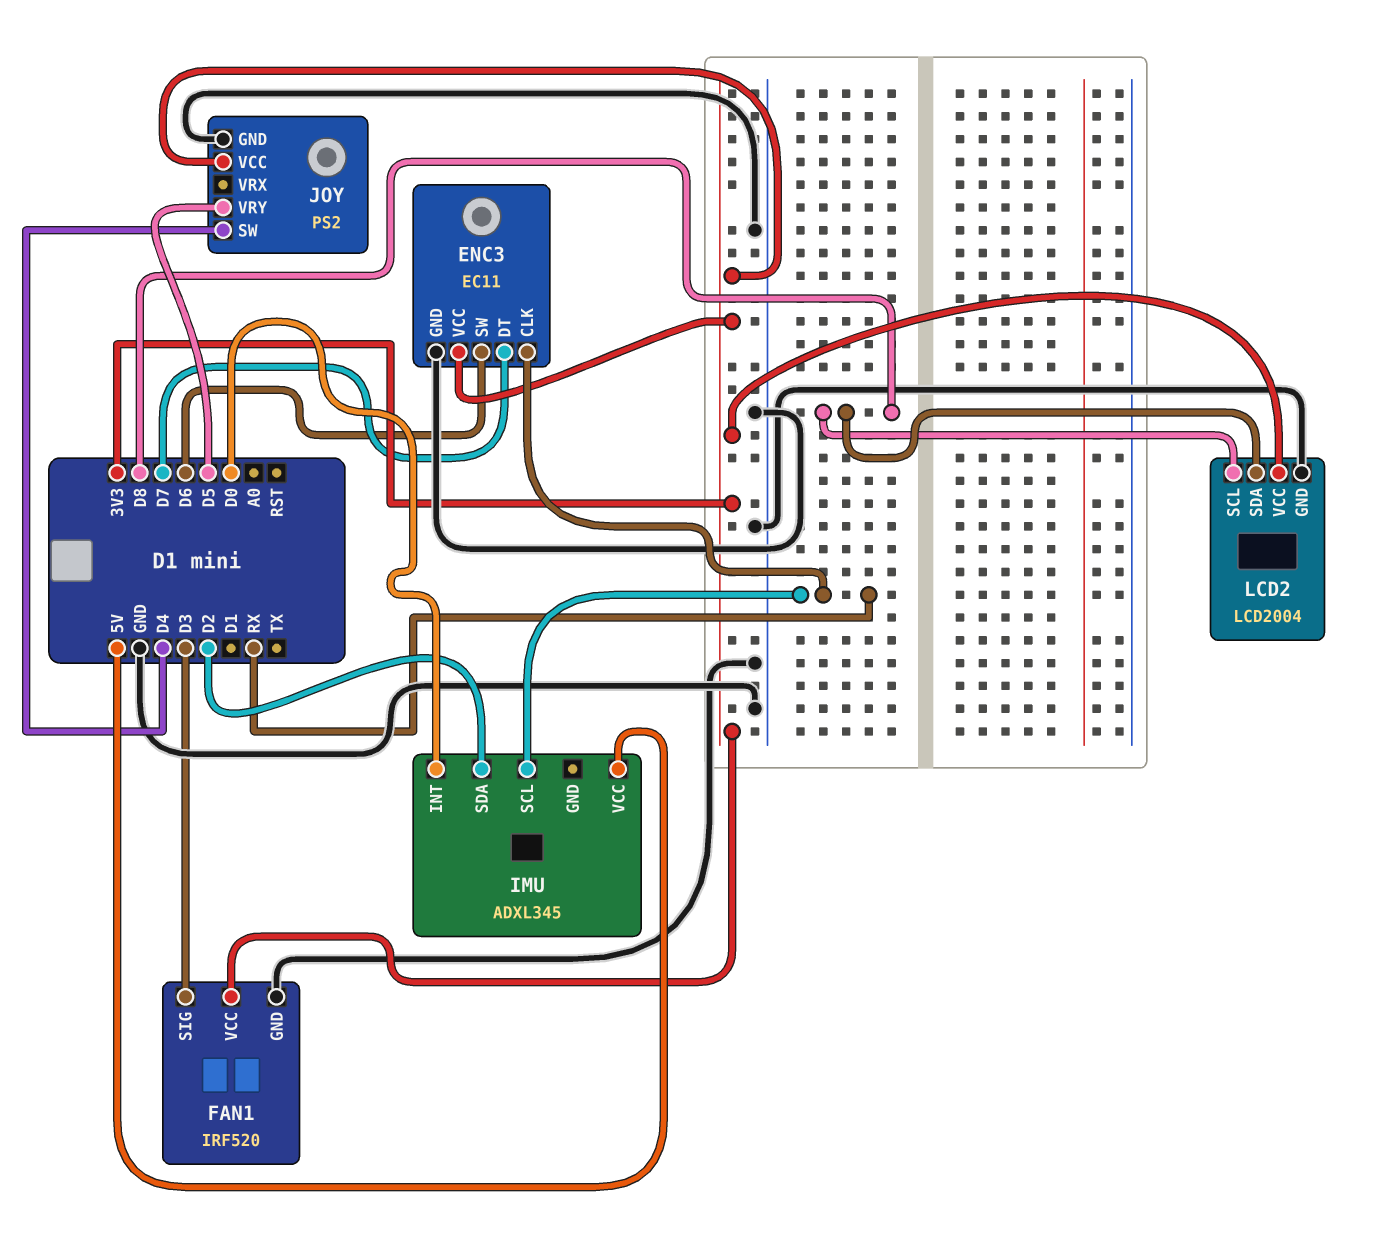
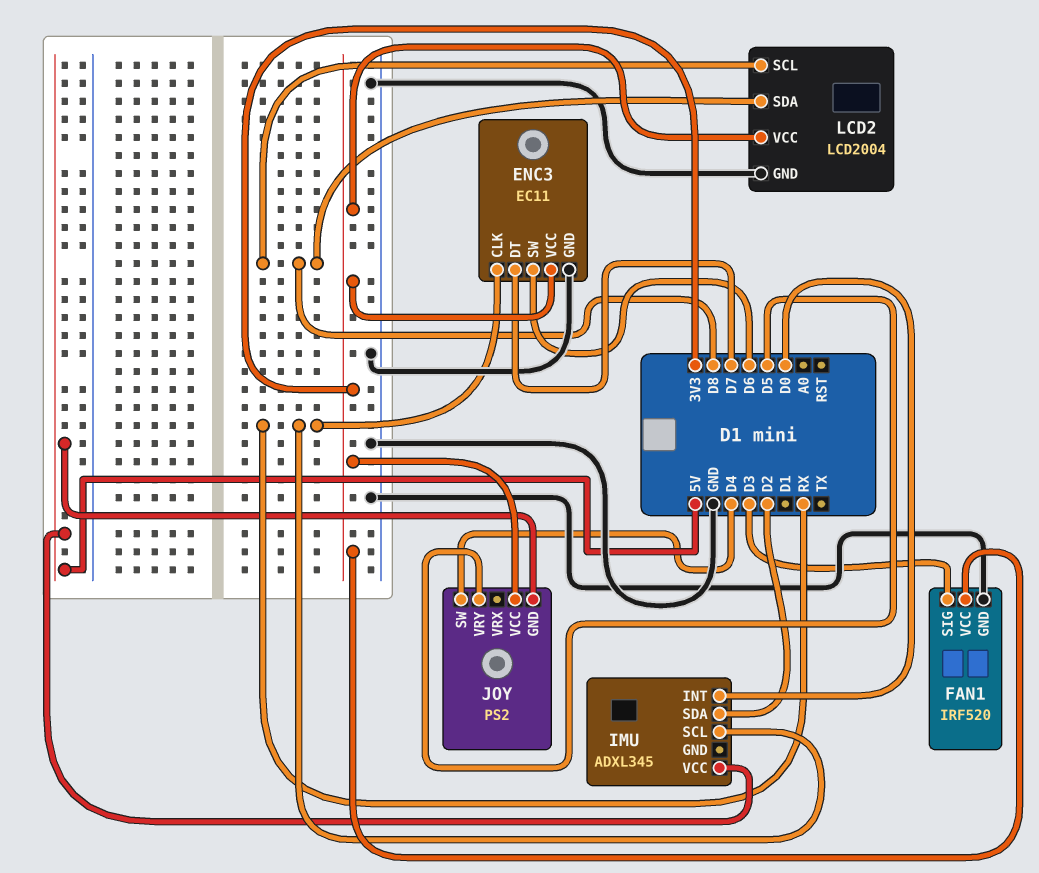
JOY pin GND: GND -> 5V

